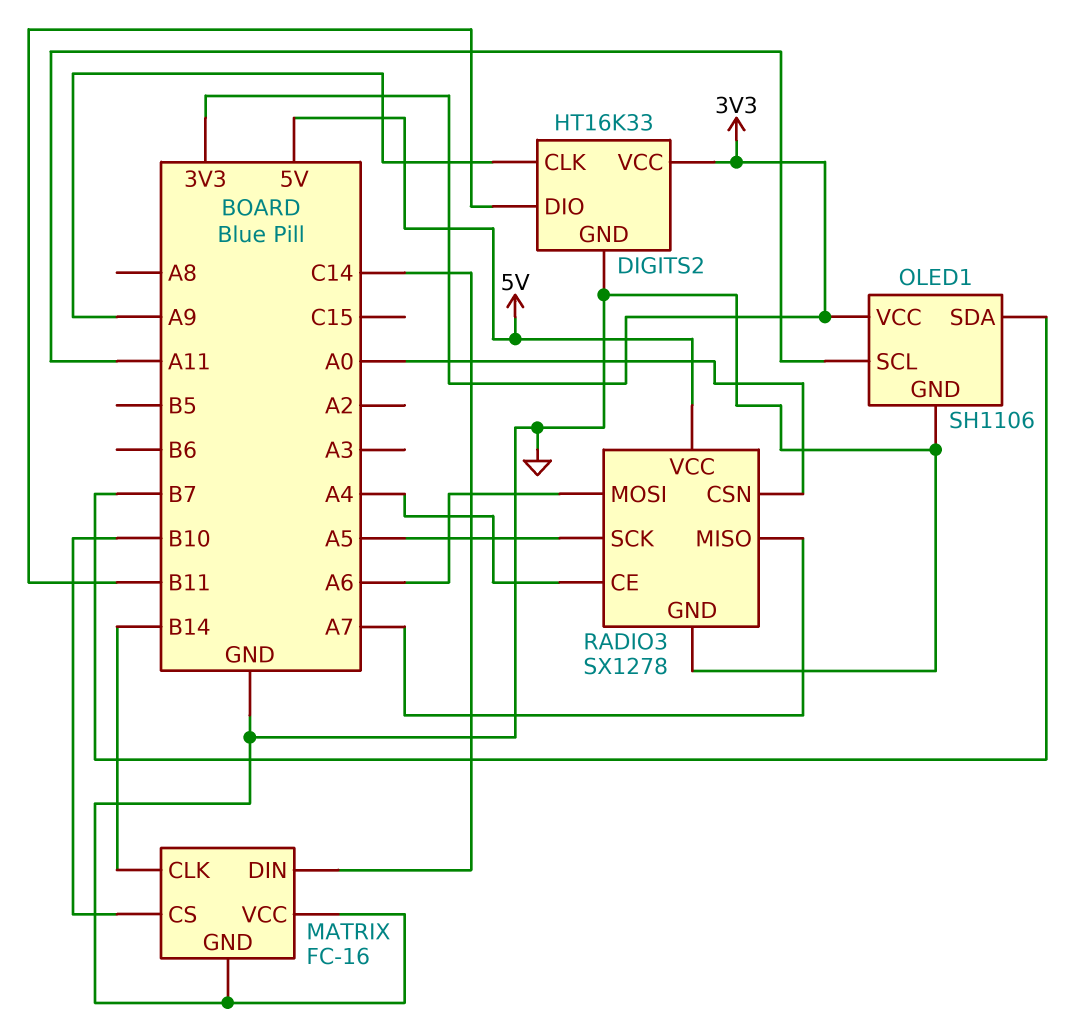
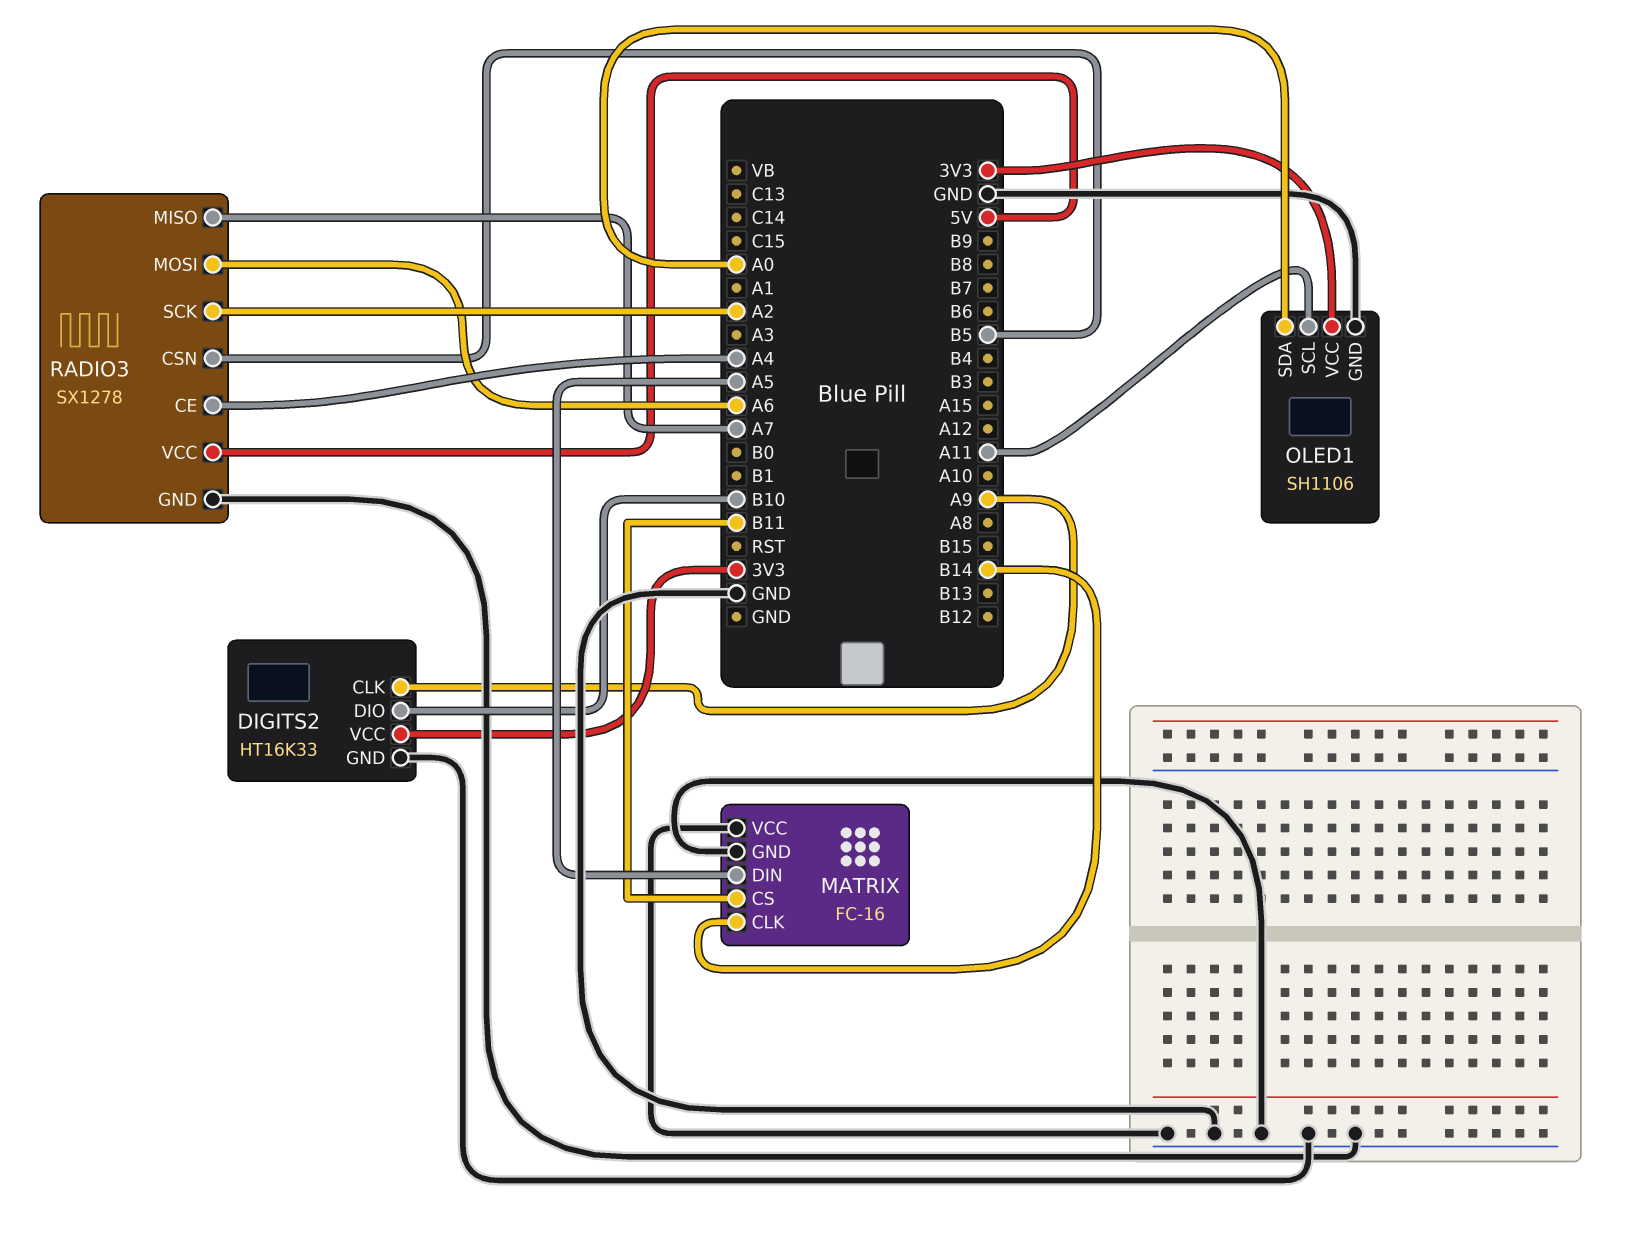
DIGITS2 pin DIO: B11 -> B10
MATRIX pin CS: B10 -> B11
MATRIX pin DIN: C14 -> A5
OLED1 pin SDA: B7 -> A0
RADIO3 pin CSN: A0 -> B5
RADIO3 pin SCK: A5 -> A2

